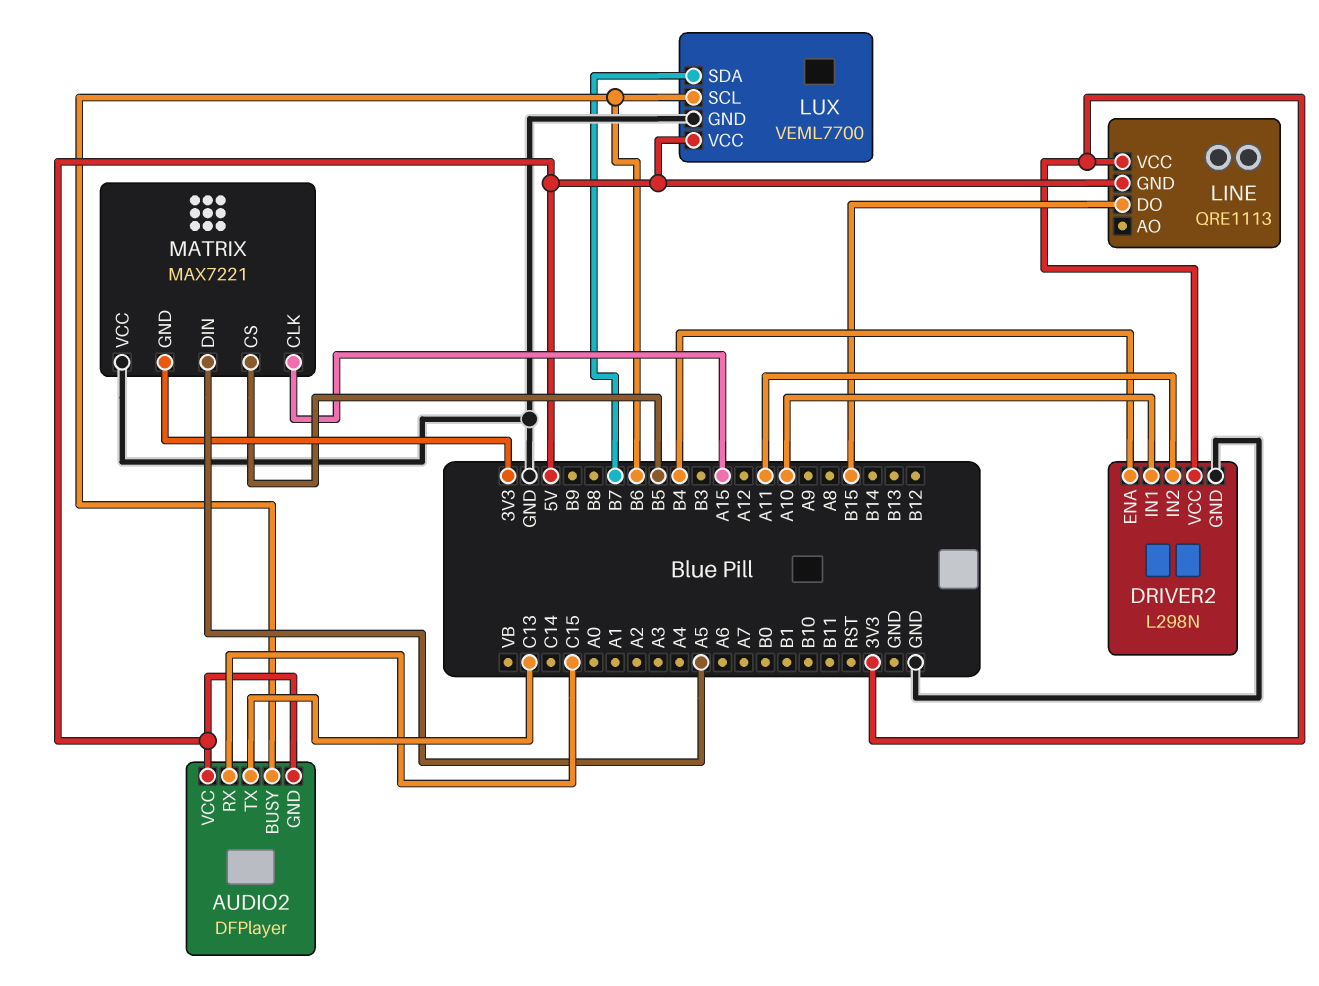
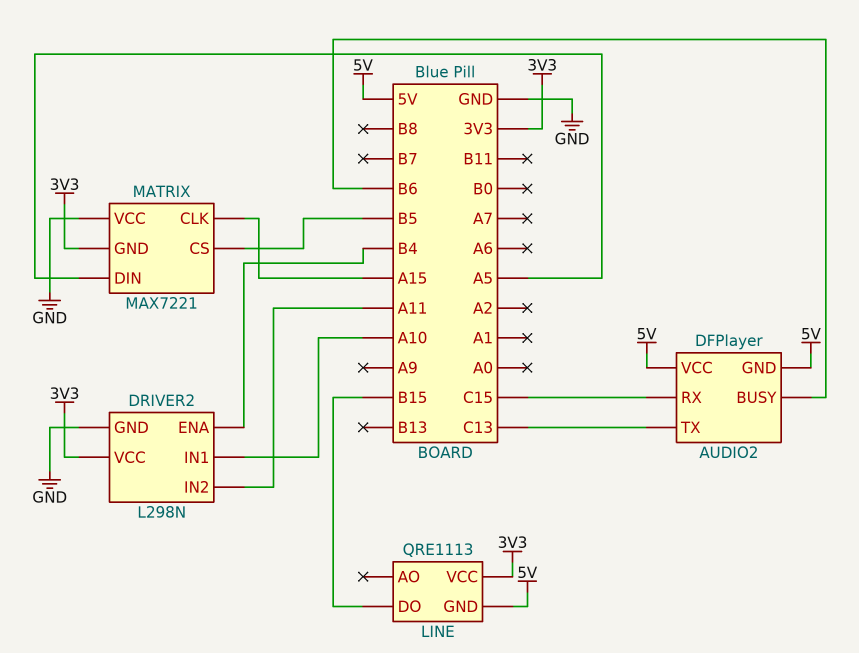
LUX: VEML7700 -> none
LUX pin GND: GND -> none
LUX pin SCL: B6 -> none
LUX pin SDA: B7 -> none
LUX pin VCC: 5V -> none

